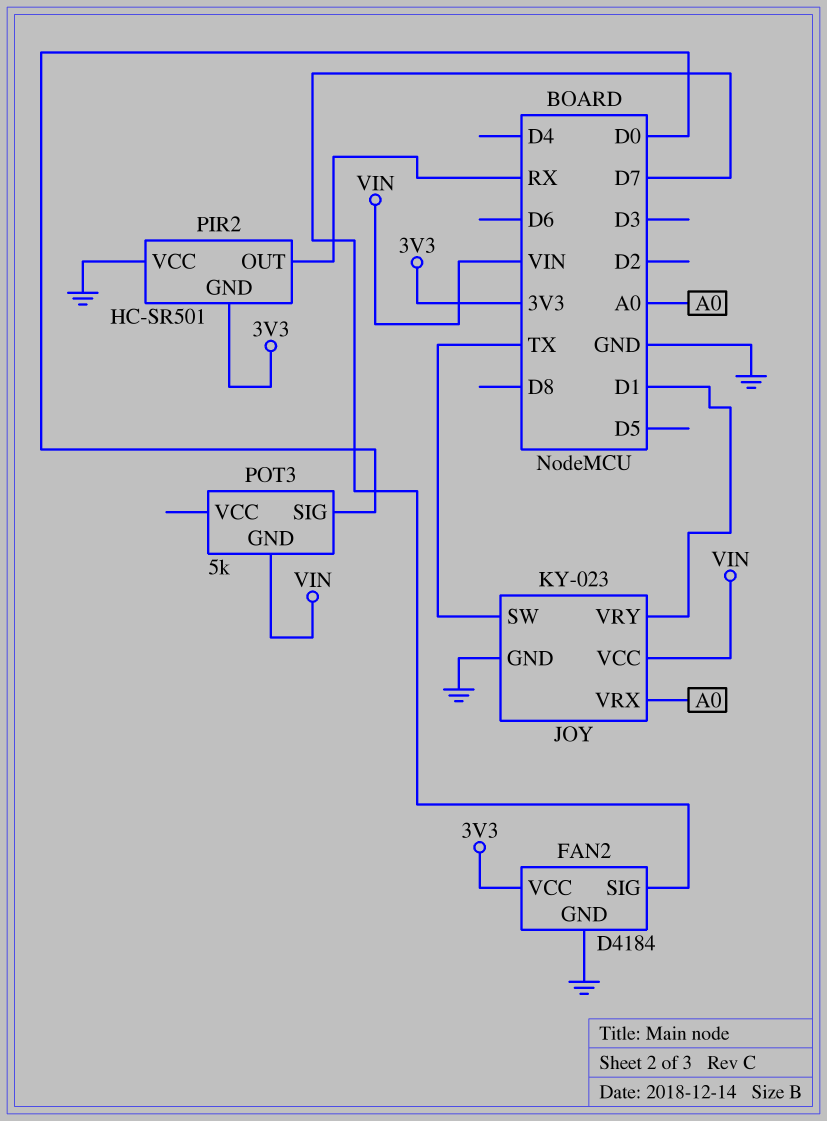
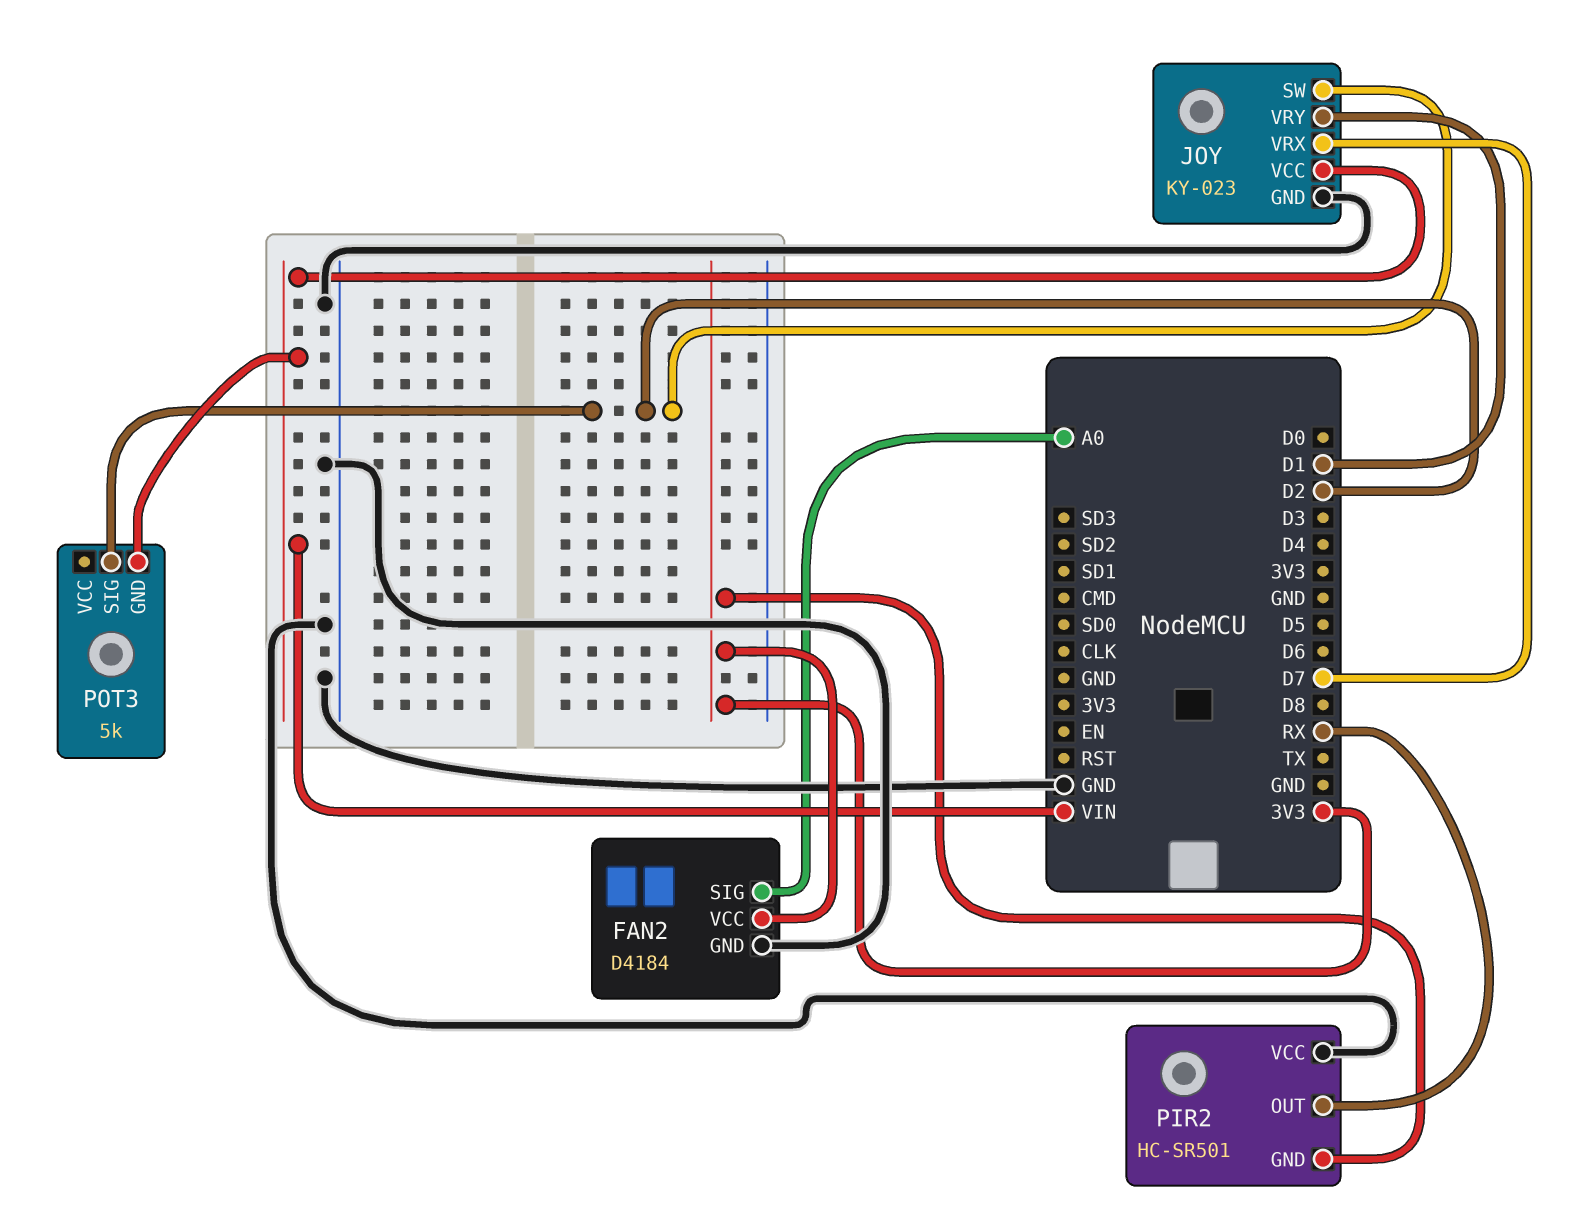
FAN2 pin SIG: D7 -> A0
JOY pin SW: TX -> D2
JOY pin VRX: A0 -> D7
POT3 pin SIG: D0 -> D2

